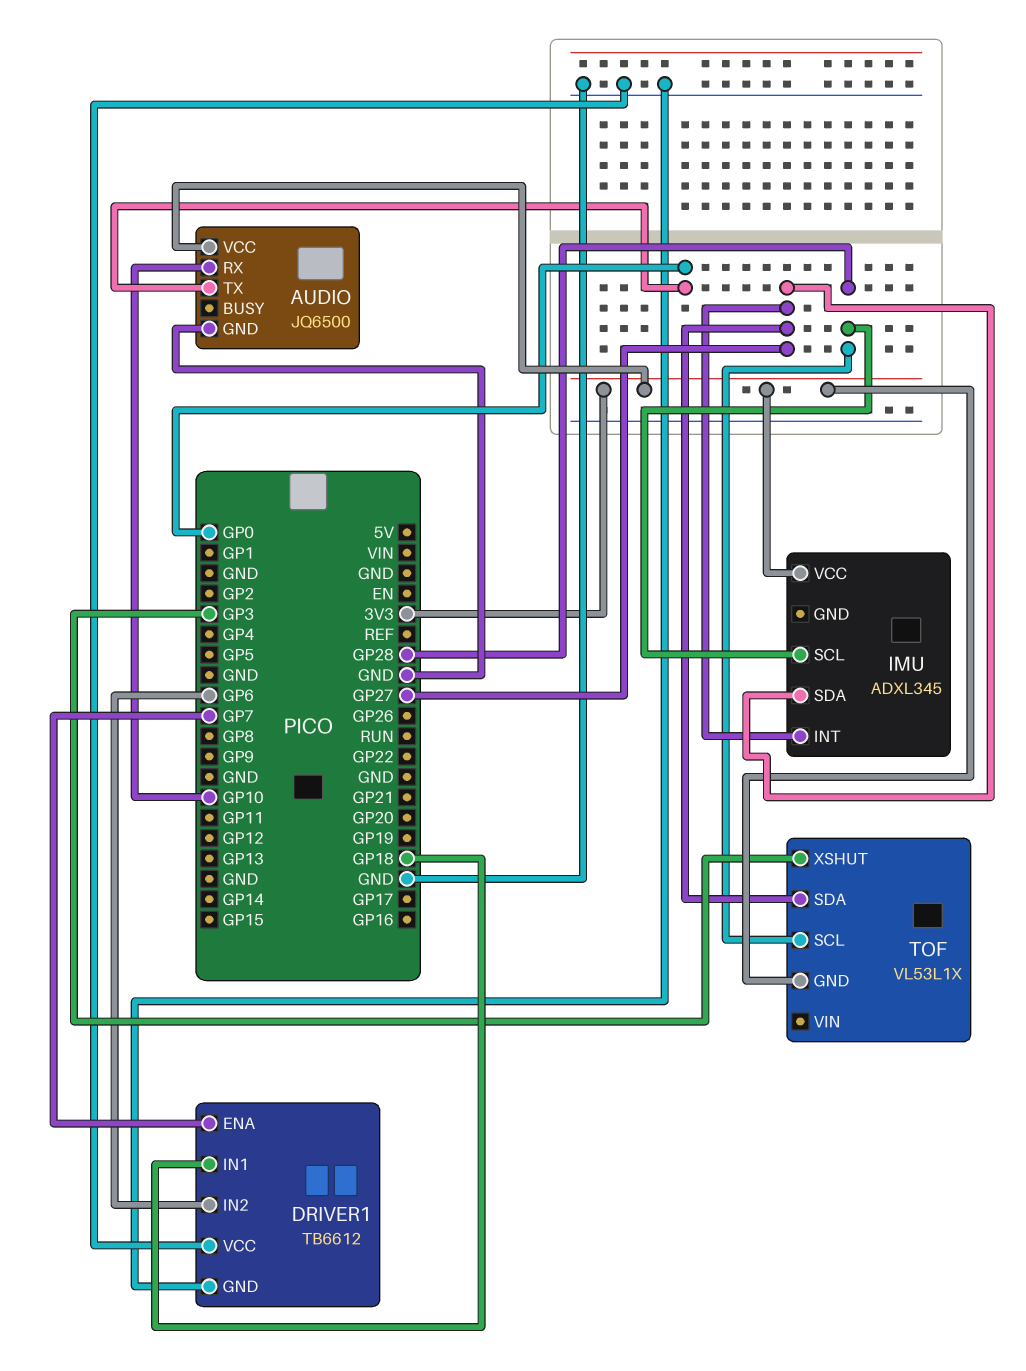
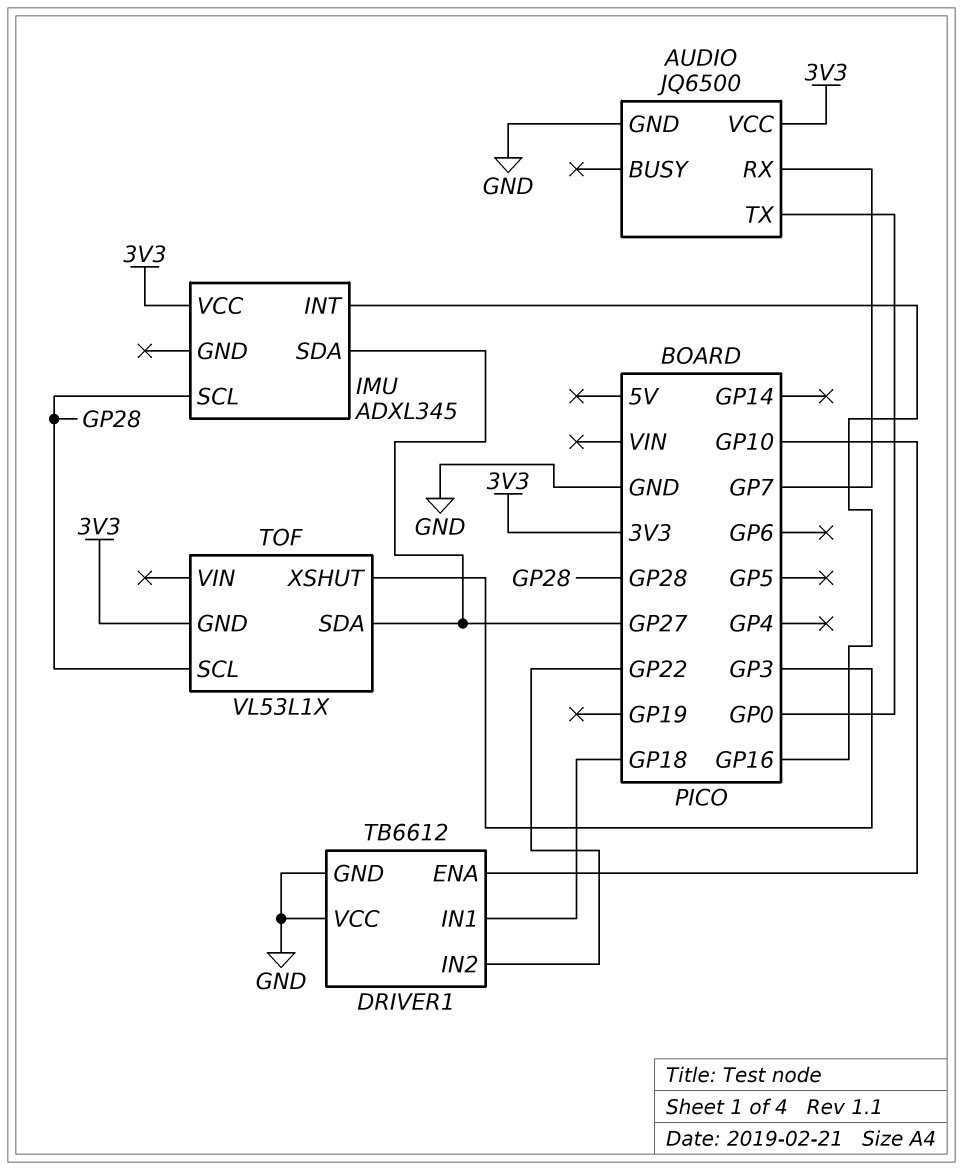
AUDIO pin RX: GP10 -> GP7
DRIVER1 pin ENA: GP7 -> GP10
DRIVER1 pin IN2: GP6 -> GP22
IMU pin INT: GP27 -> GP16

